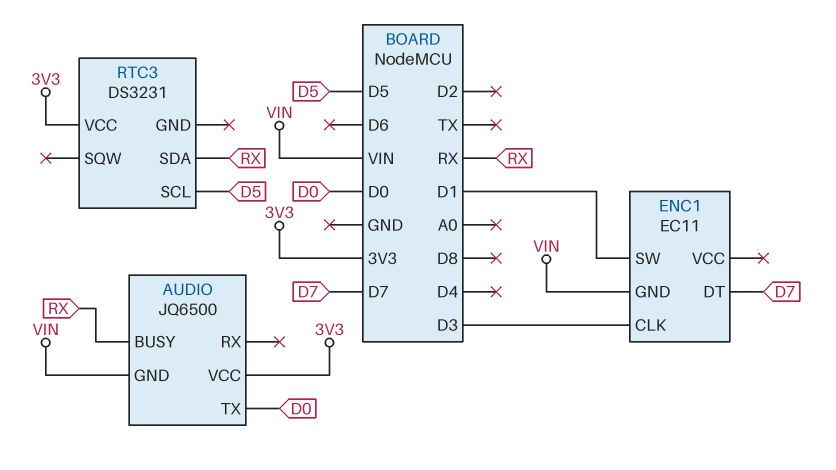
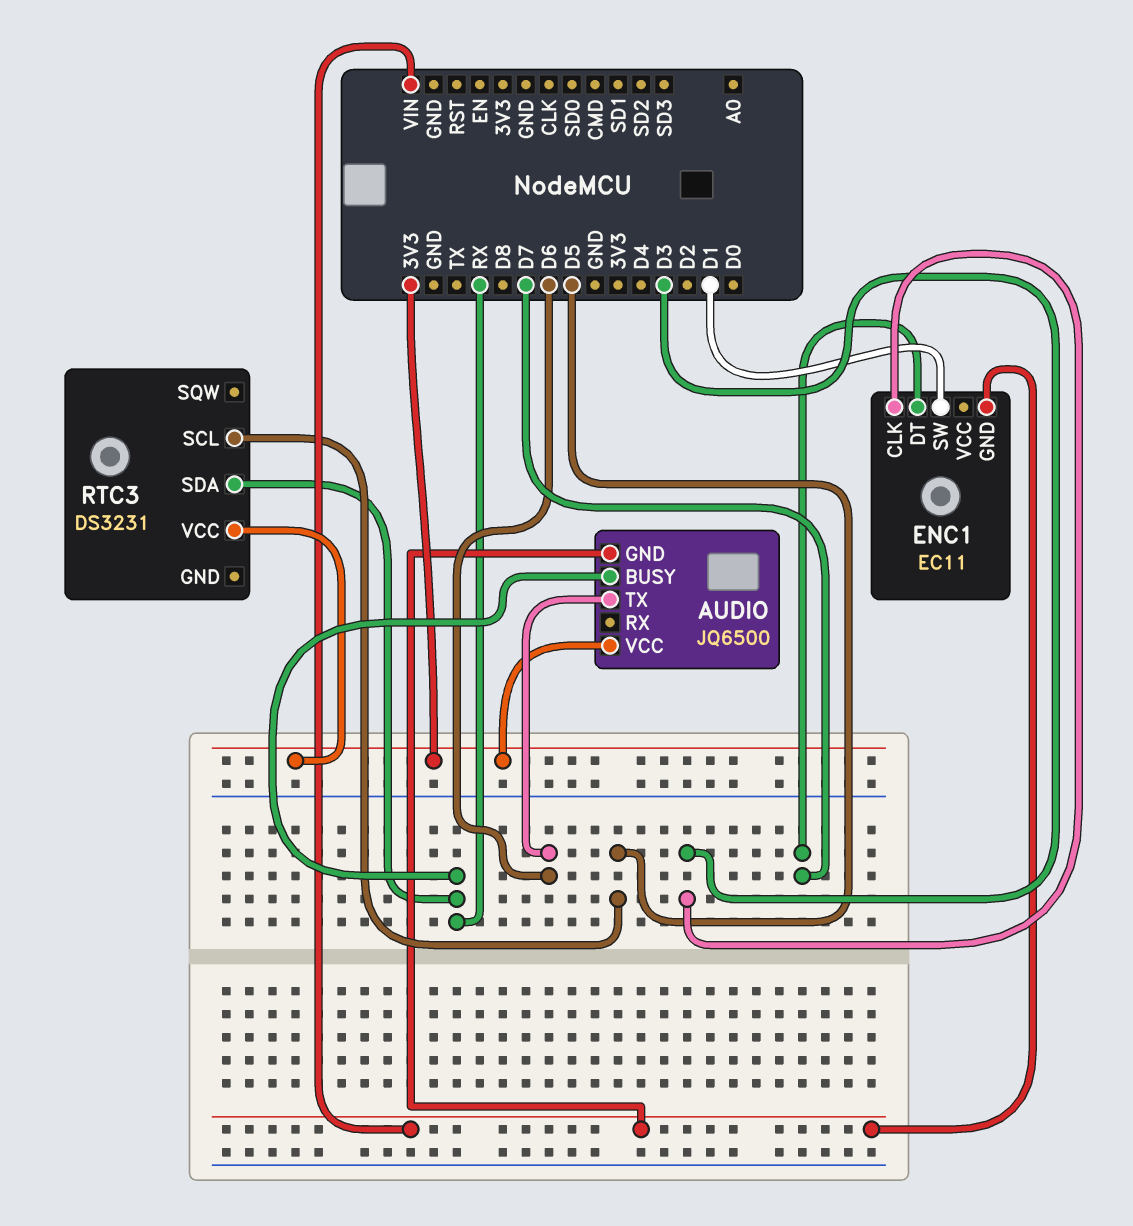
AUDIO pin TX: D0 -> D6

